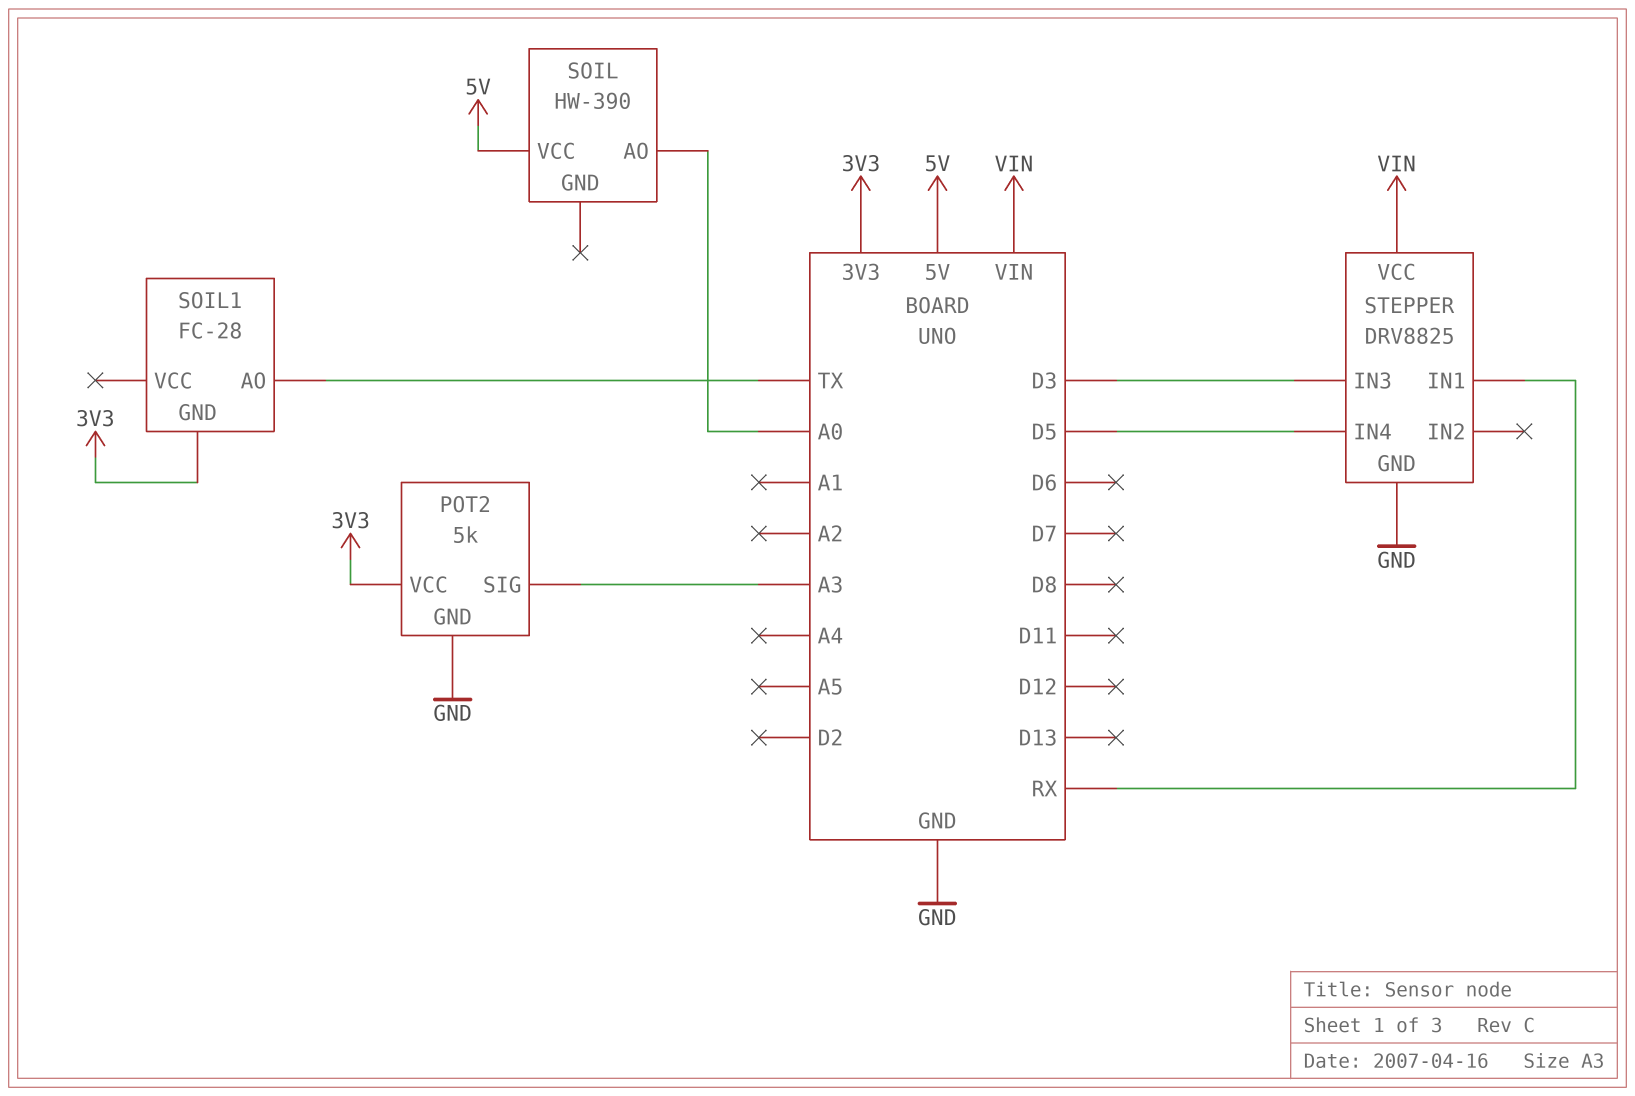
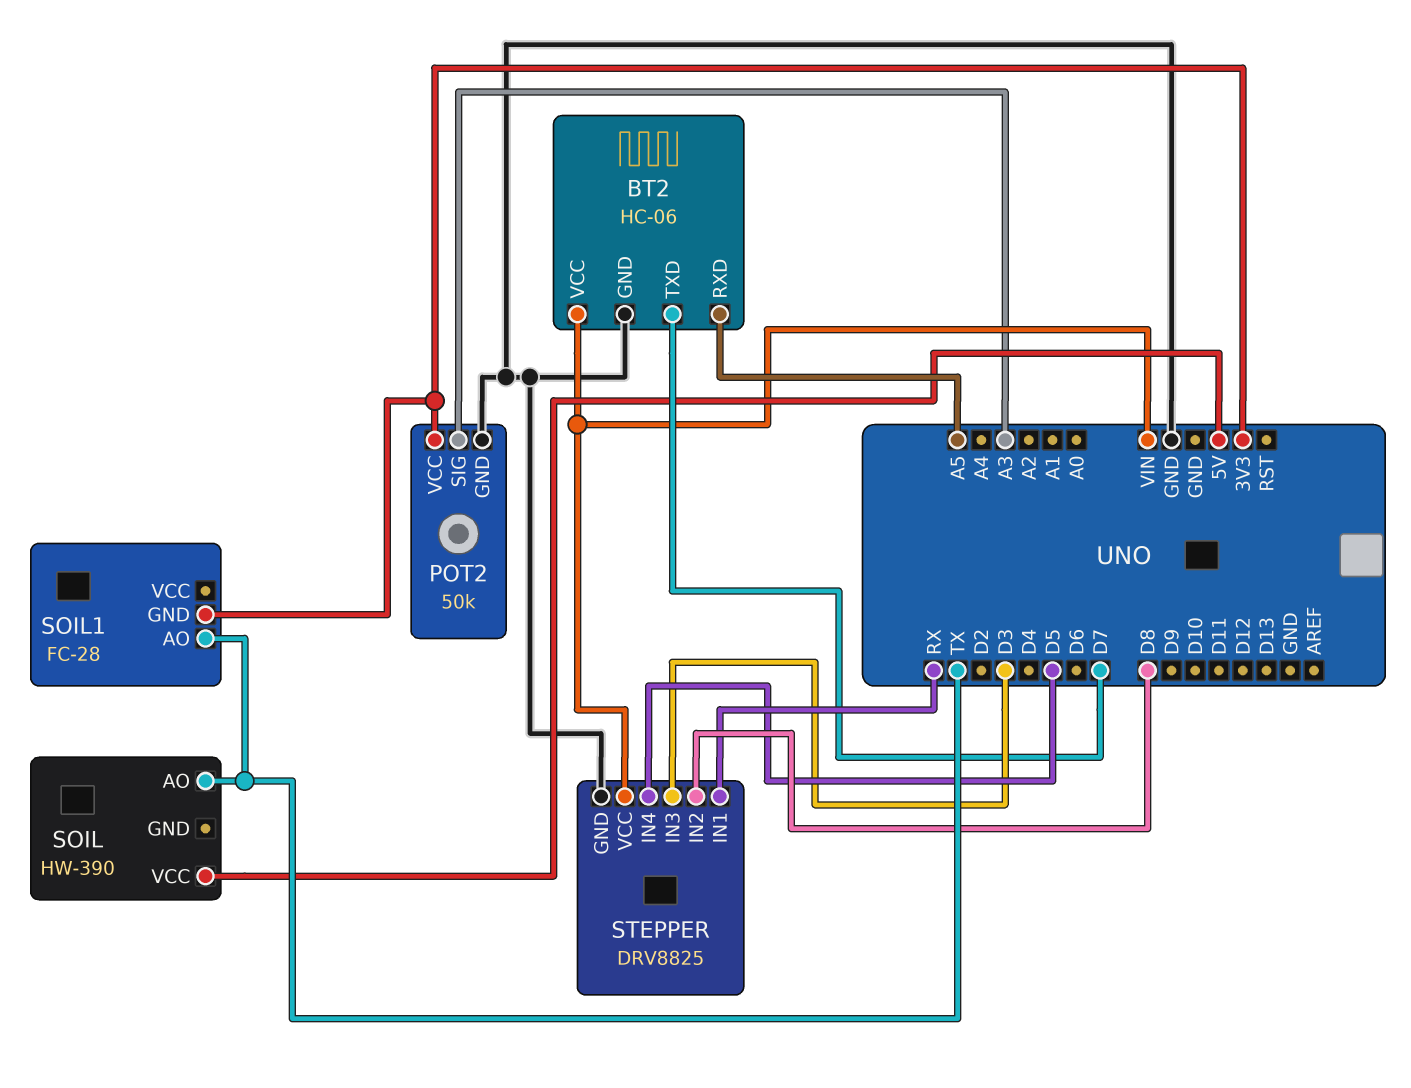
BT2: none -> HC-06
BT2 pin GND: none -> GND
BT2 pin RXD: none -> A5
BT2 pin TXD: none -> D7
BT2 pin VCC: none -> VIN
POT2: 5k -> 50k
SOIL pin AO: A0 -> TX
STEPPER pin IN2: none -> D8

